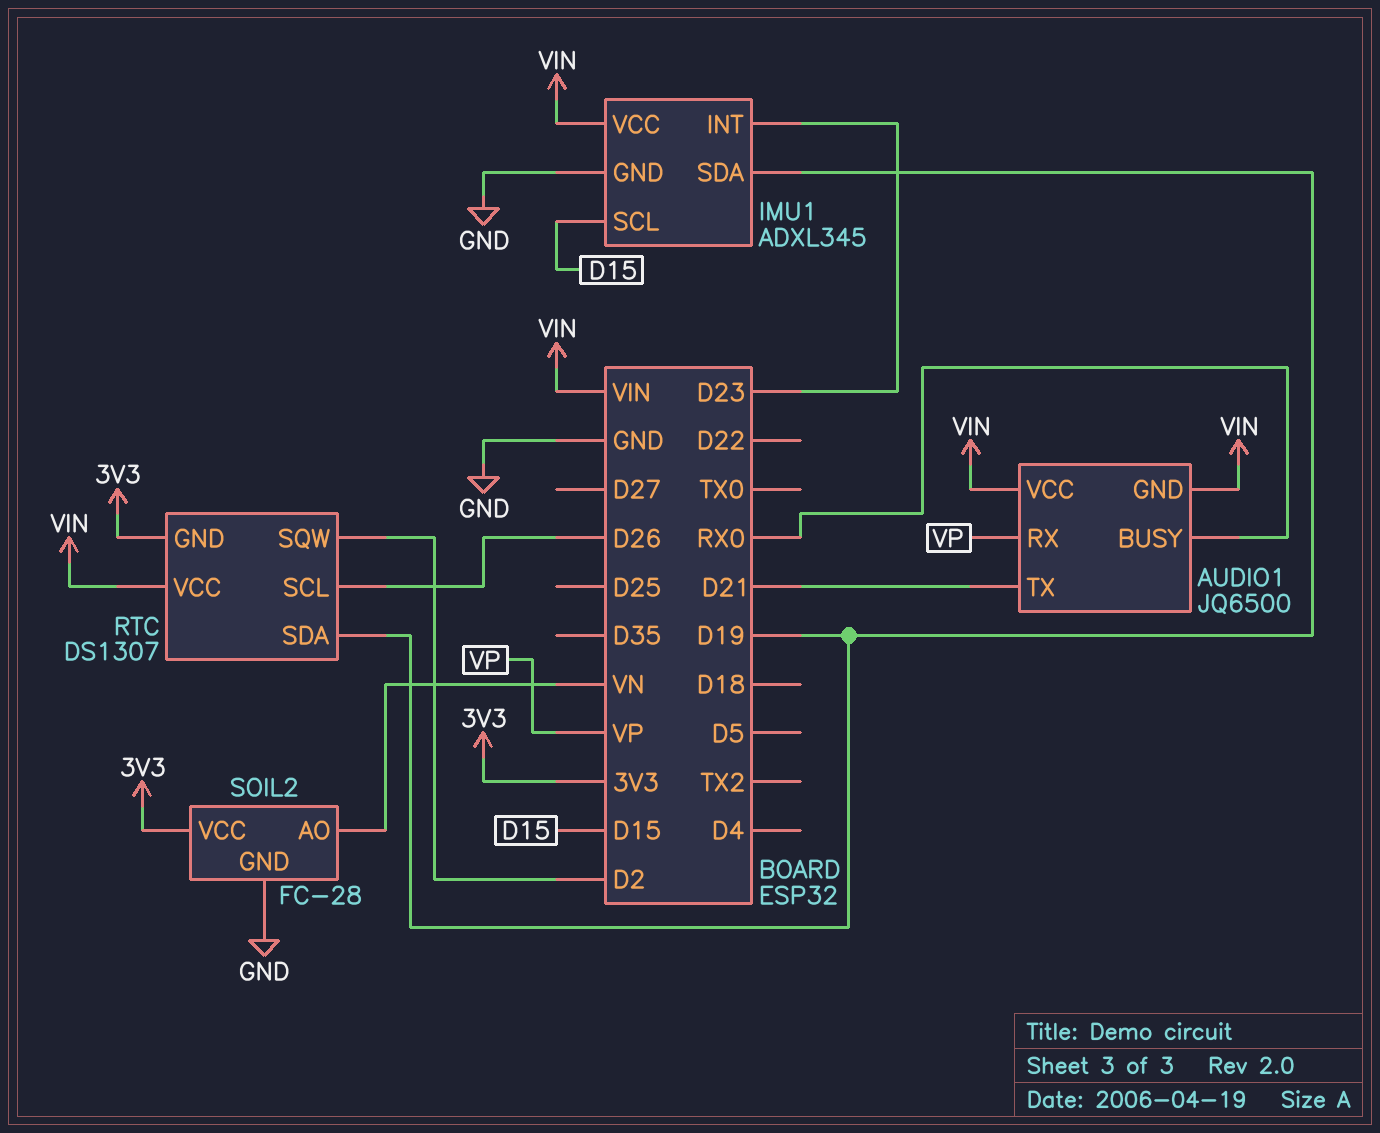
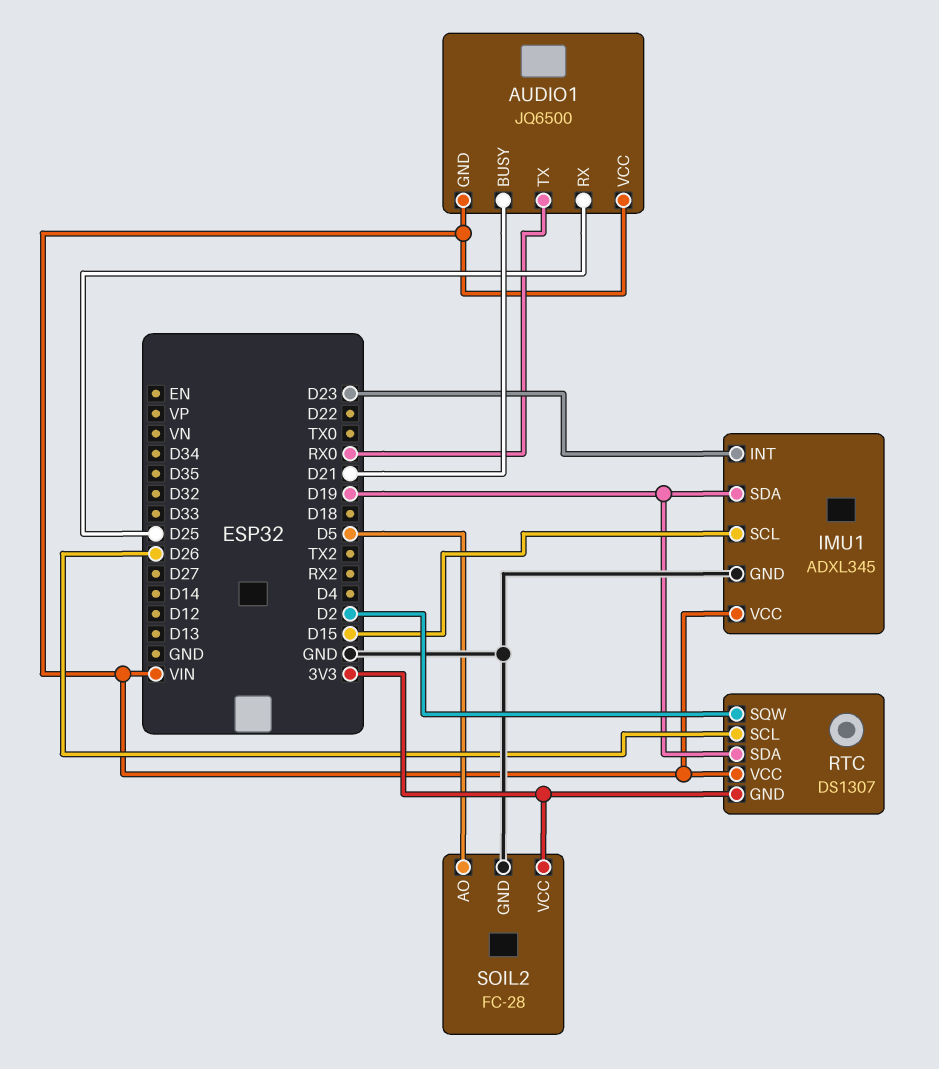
AUDIO1 pin BUSY: RX0 -> D21
AUDIO1 pin RX: VP -> D25
AUDIO1 pin TX: D21 -> RX0
SOIL2 pin AO: VN -> D5

